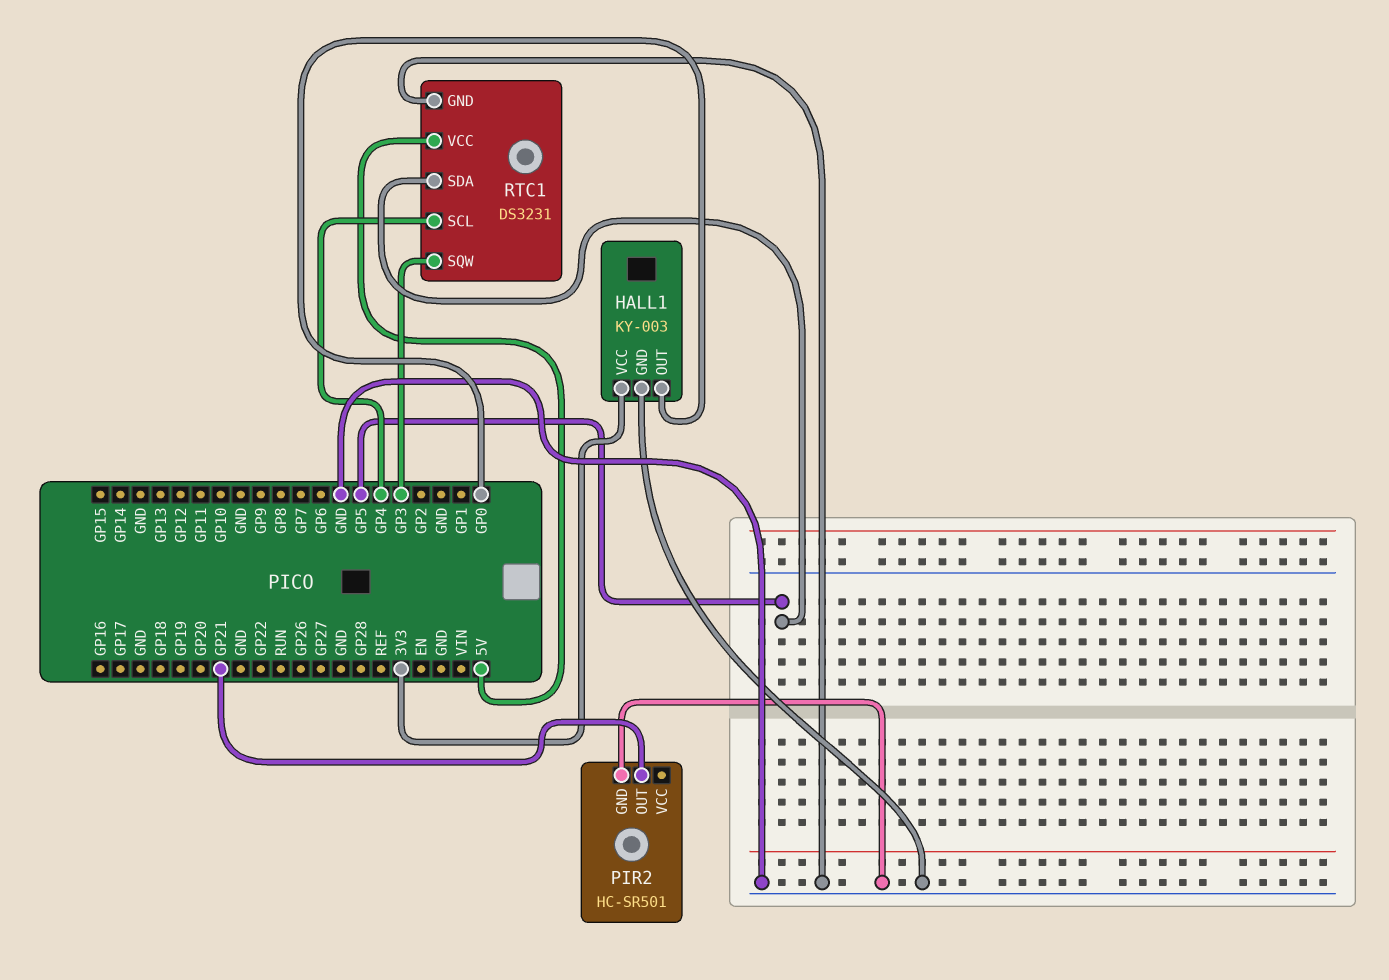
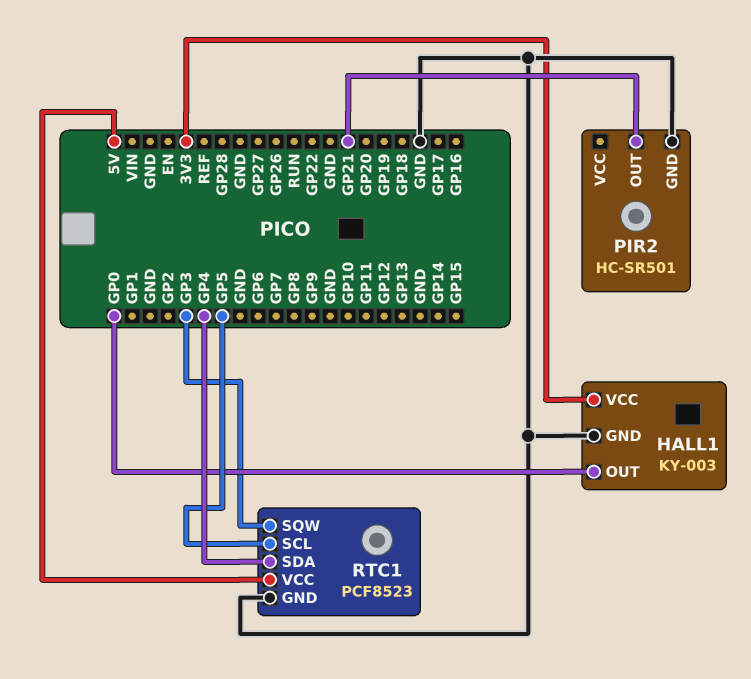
RTC1: DS3231 -> PCF8523
RTC1 pin SCL: GP4 -> GP5
RTC1 pin SDA: GP5 -> GP4

